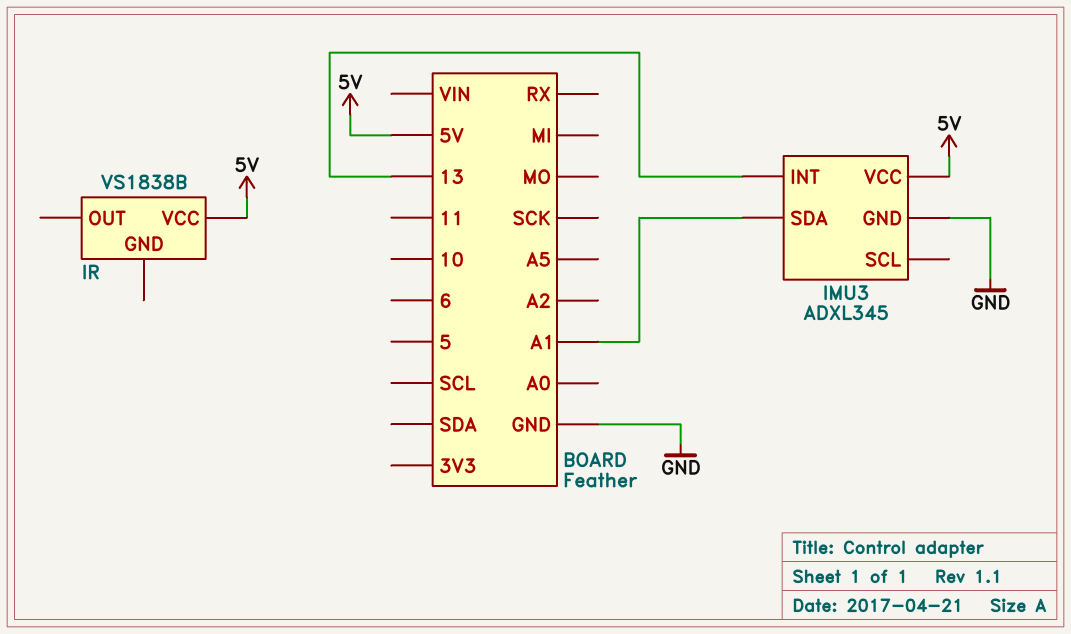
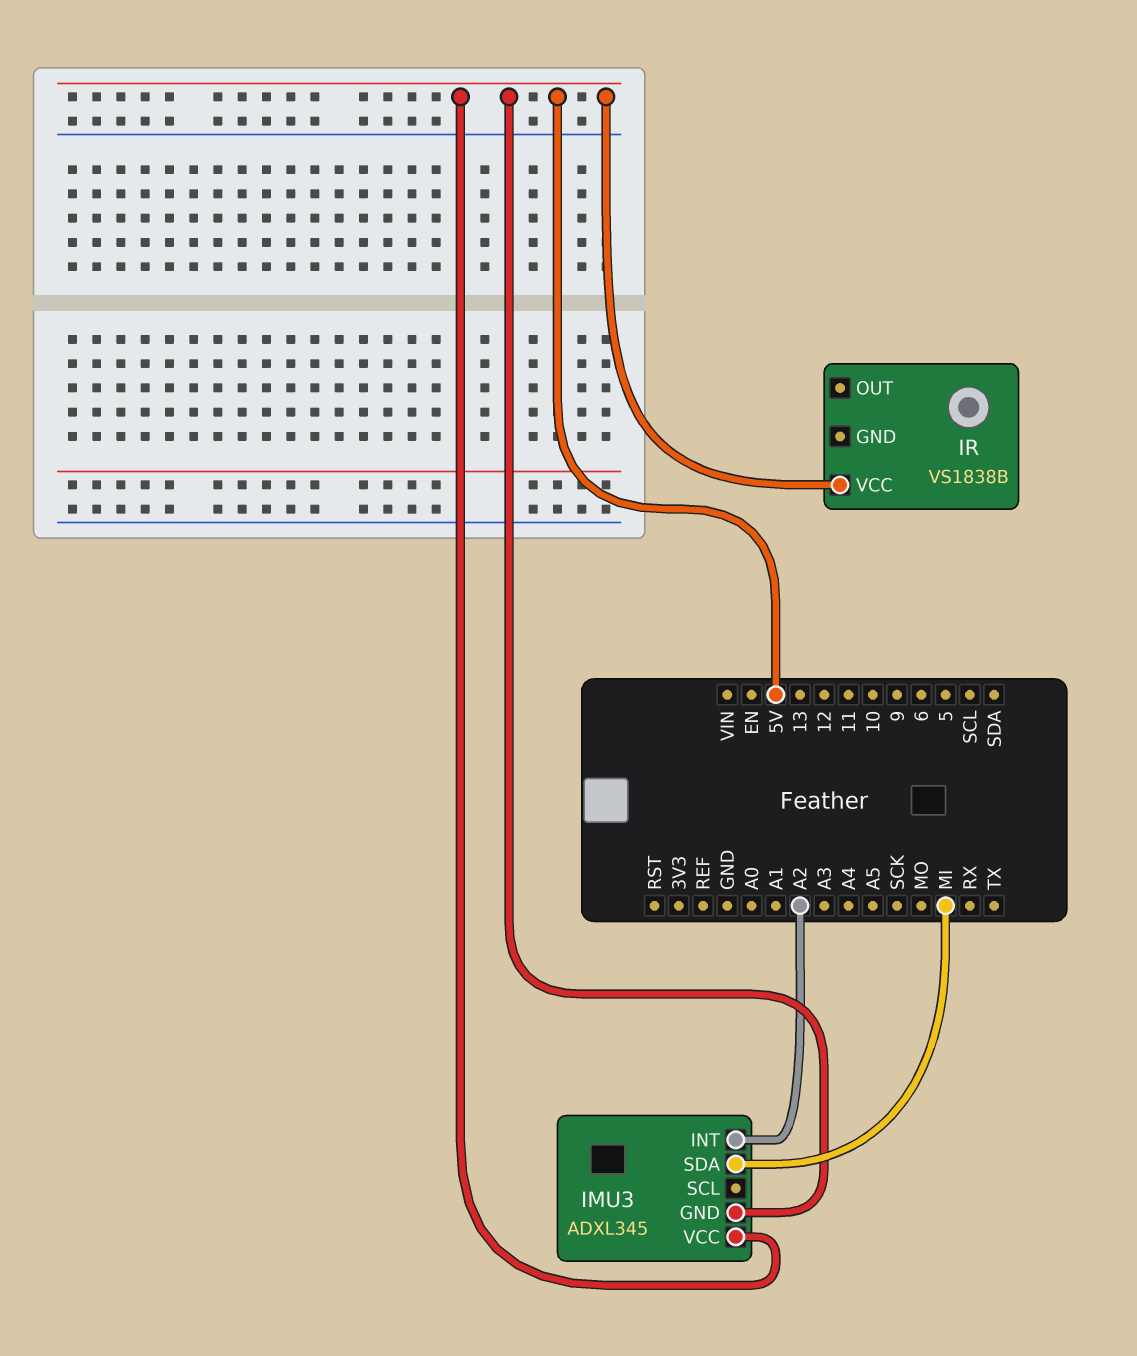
IMU3 pin GND: GND -> 5V
IMU3 pin INT: 13 -> A2
IMU3 pin SDA: A1 -> MI

